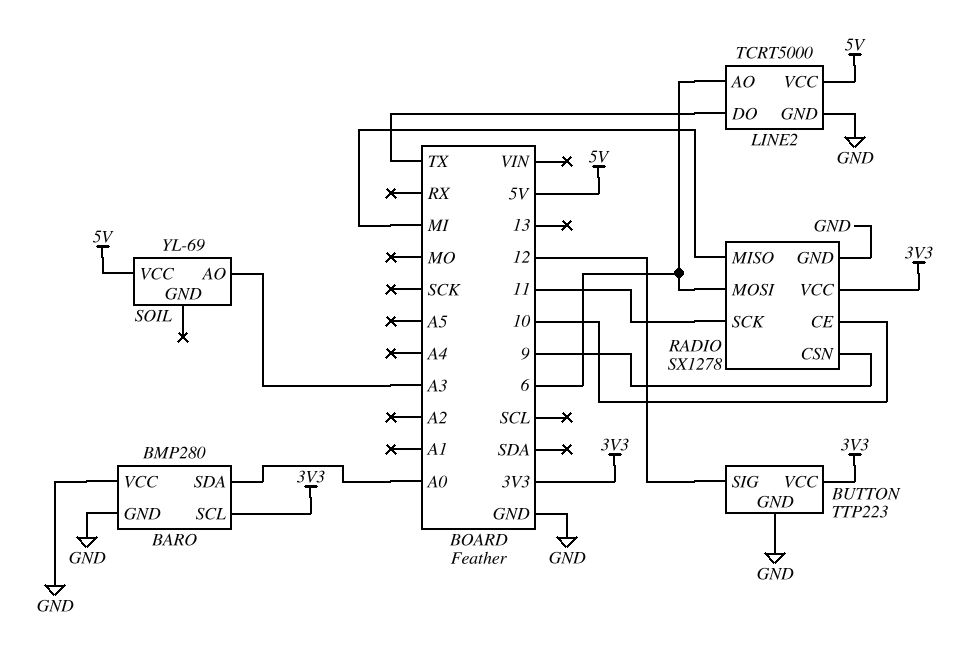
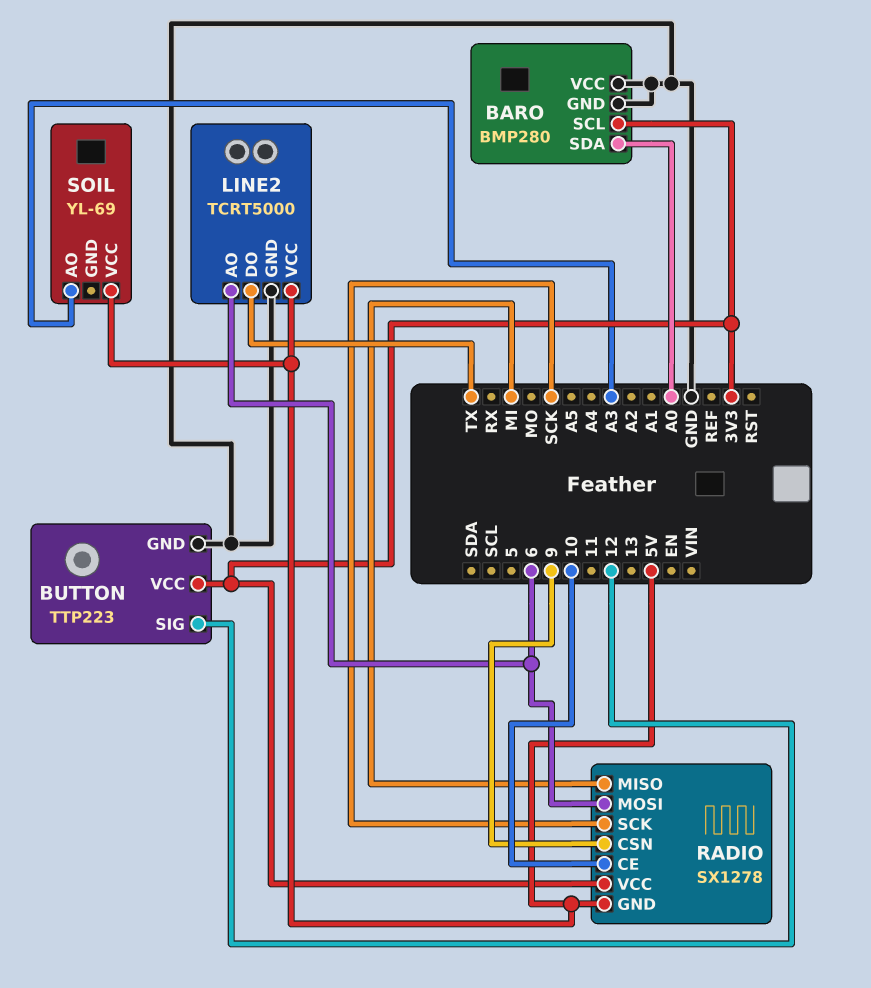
RADIO pin GND: GND -> 5V
RADIO pin SCK: 11 -> SCK

